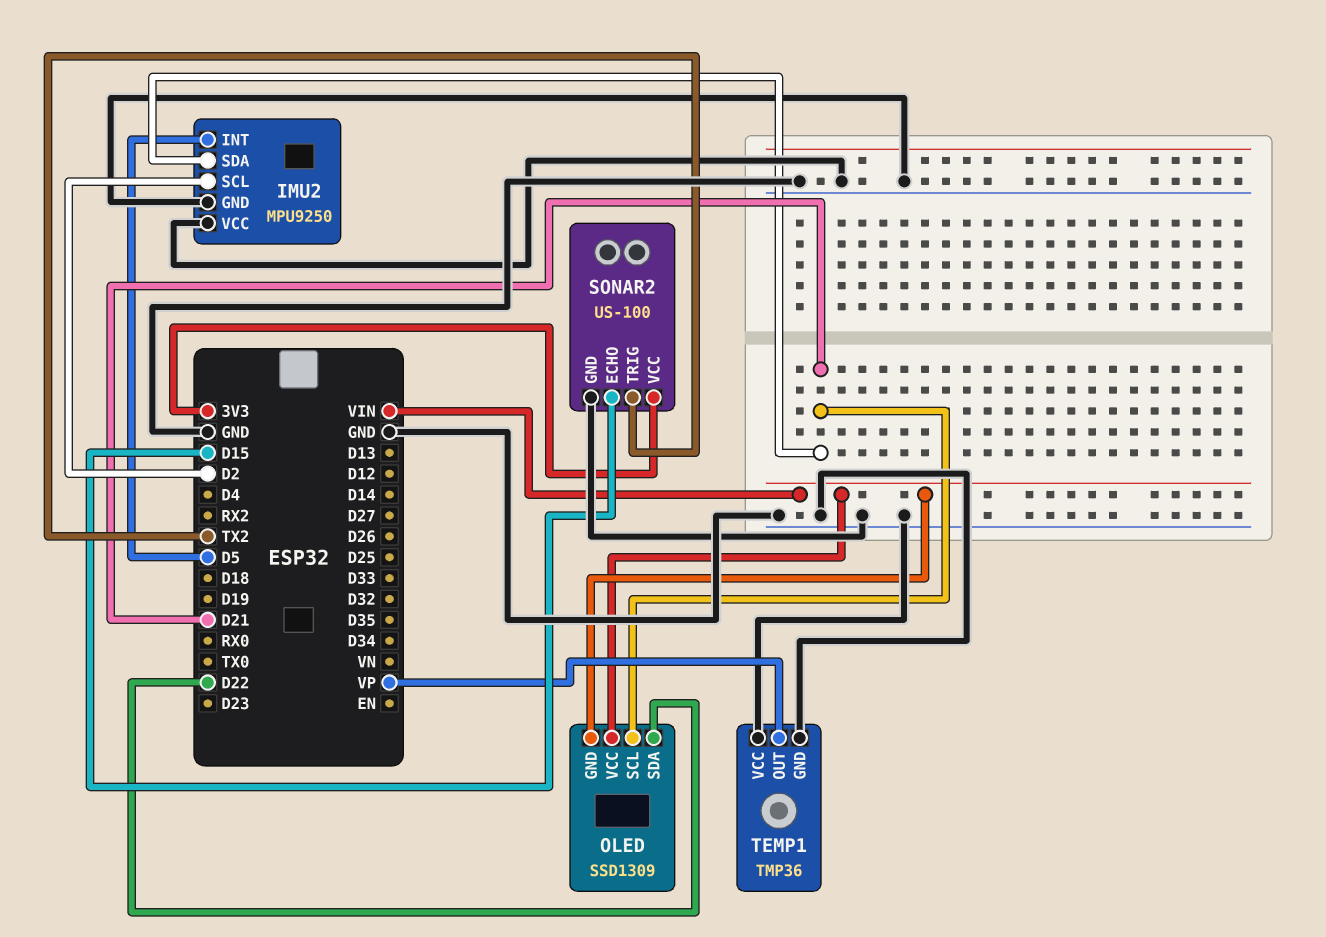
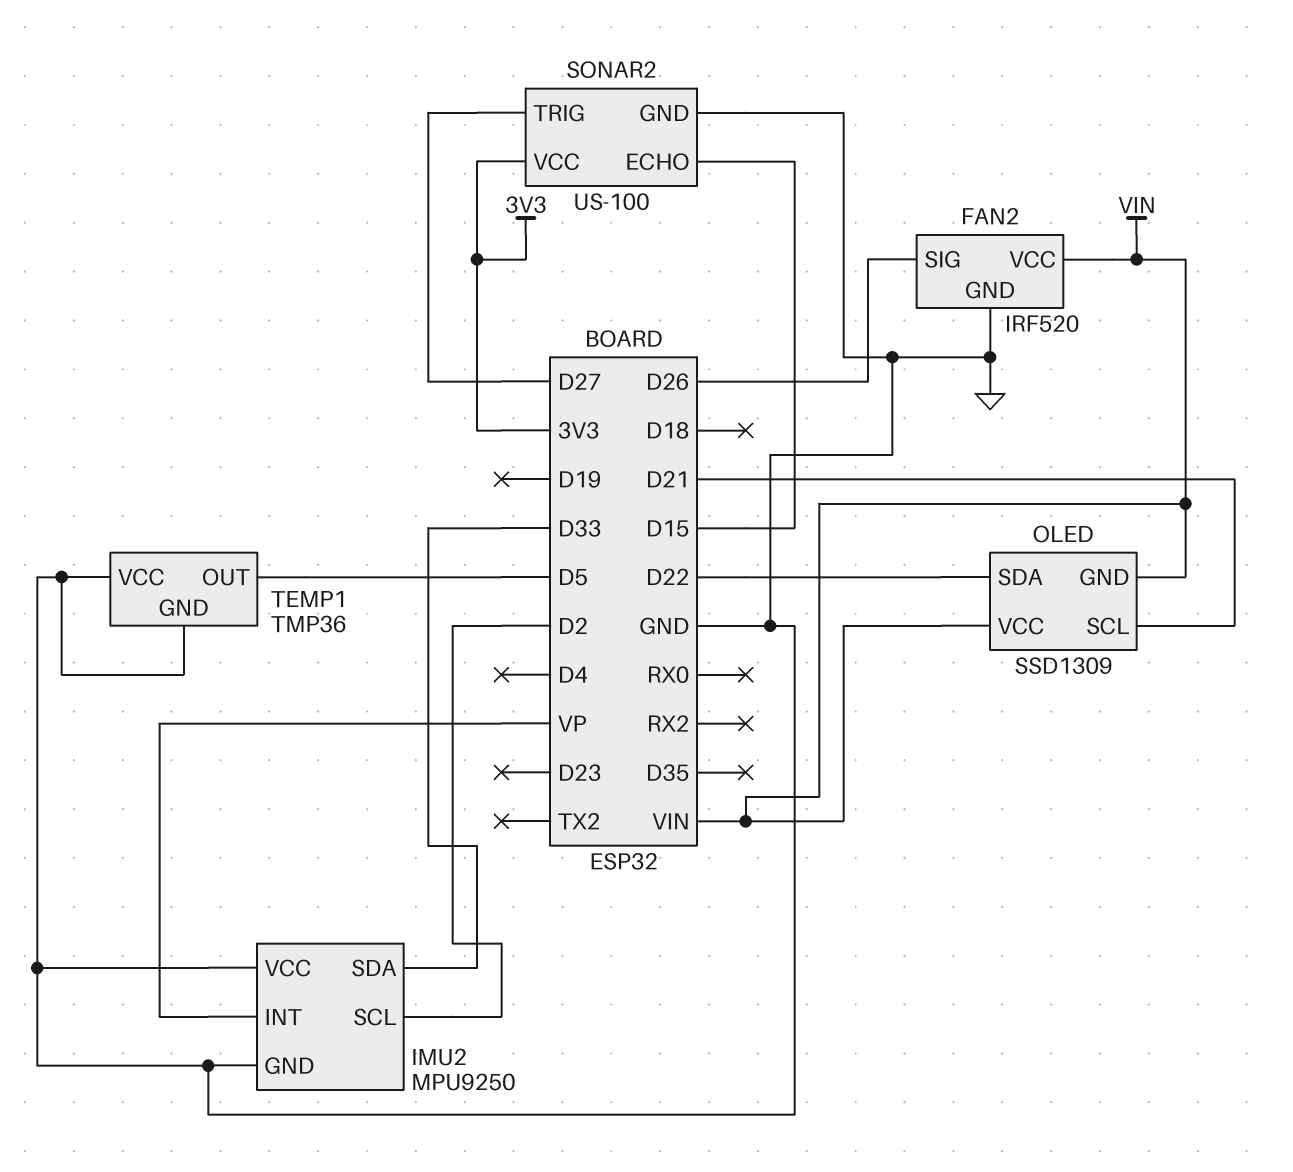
FAN2: none -> IRF520
FAN2 pin GND: none -> GND
FAN2 pin SIG: none -> D26
FAN2 pin VCC: none -> VIN
IMU2 pin INT: D5 -> VP
IMU2 pin SDA: D21 -> D33
SONAR2 pin TRIG: TX2 -> D27
TEMP1 pin OUT: VP -> D5

